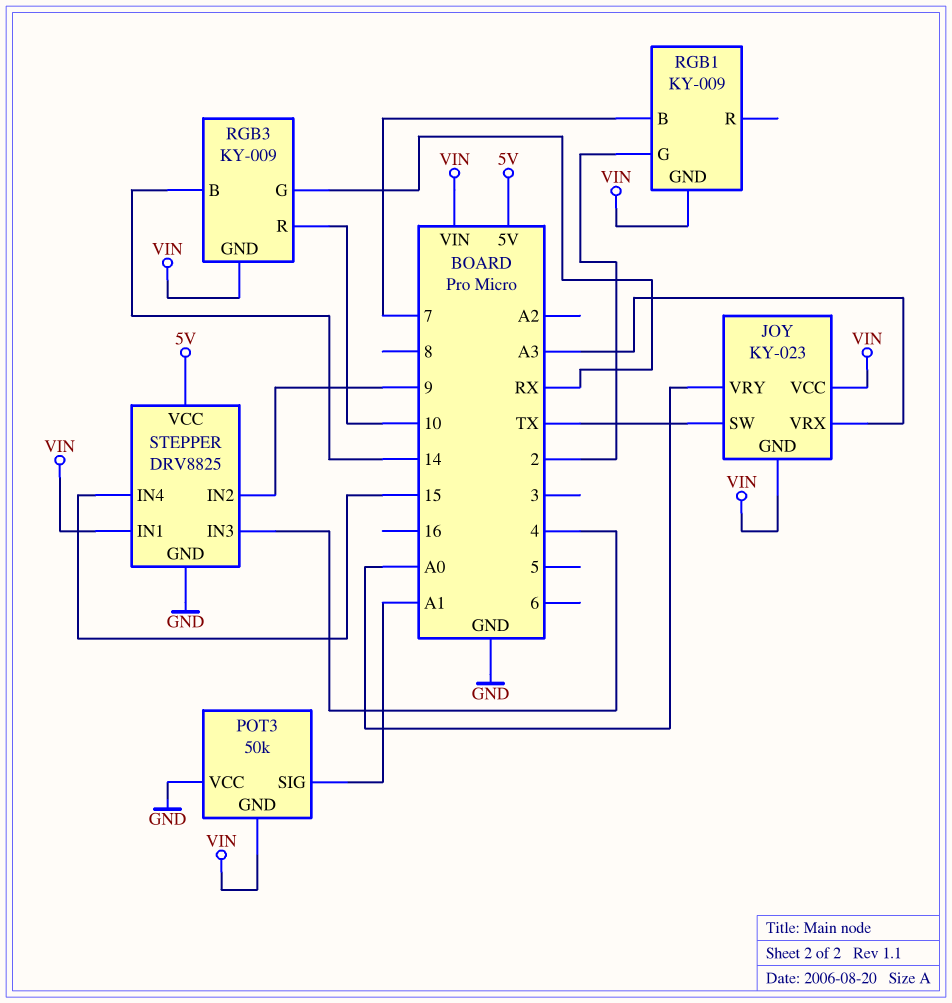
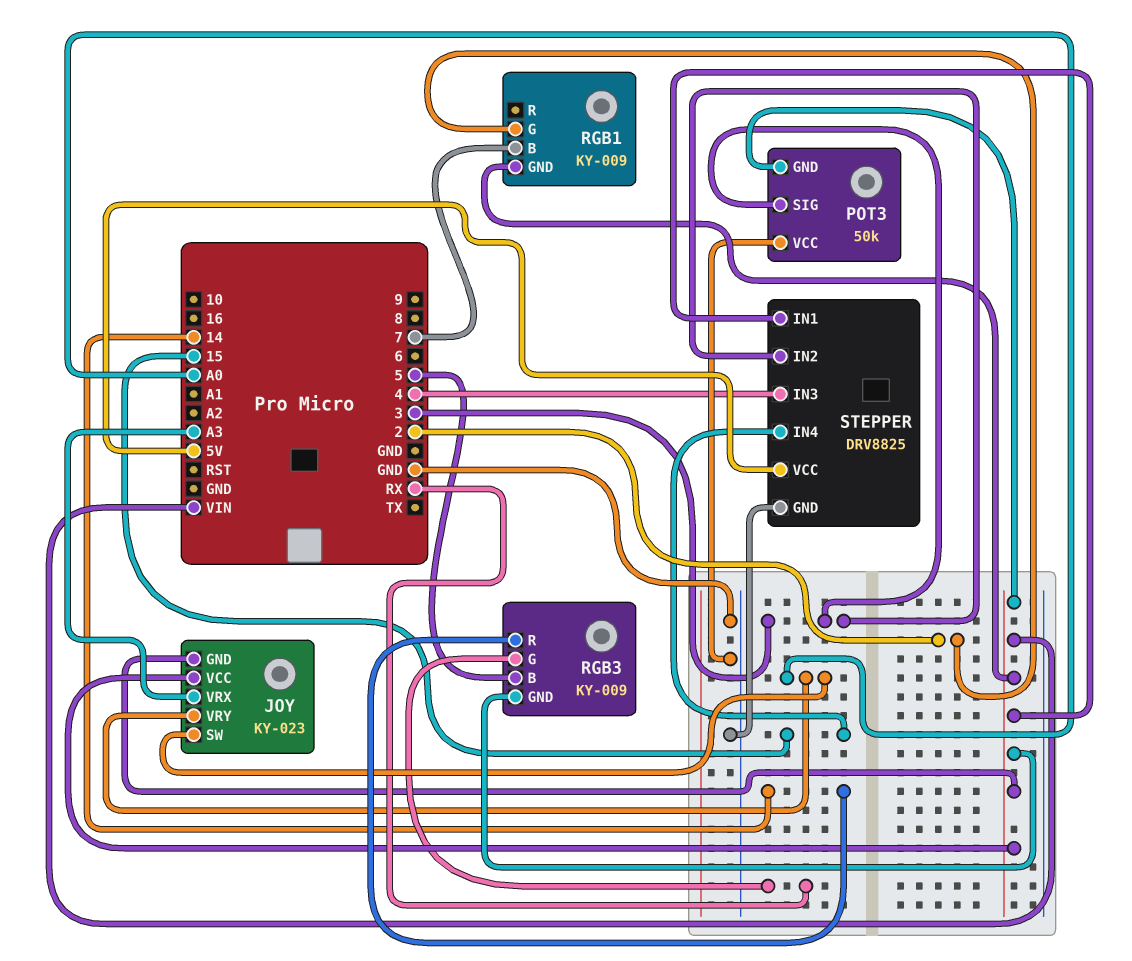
JOY pin SW: TX -> A0
POT3 pin SIG: A1 -> 3
RGB3 pin B: 14 -> 5
RGB3 pin R: 10 -> 14
STEPPER pin IN2: 9 -> 3

